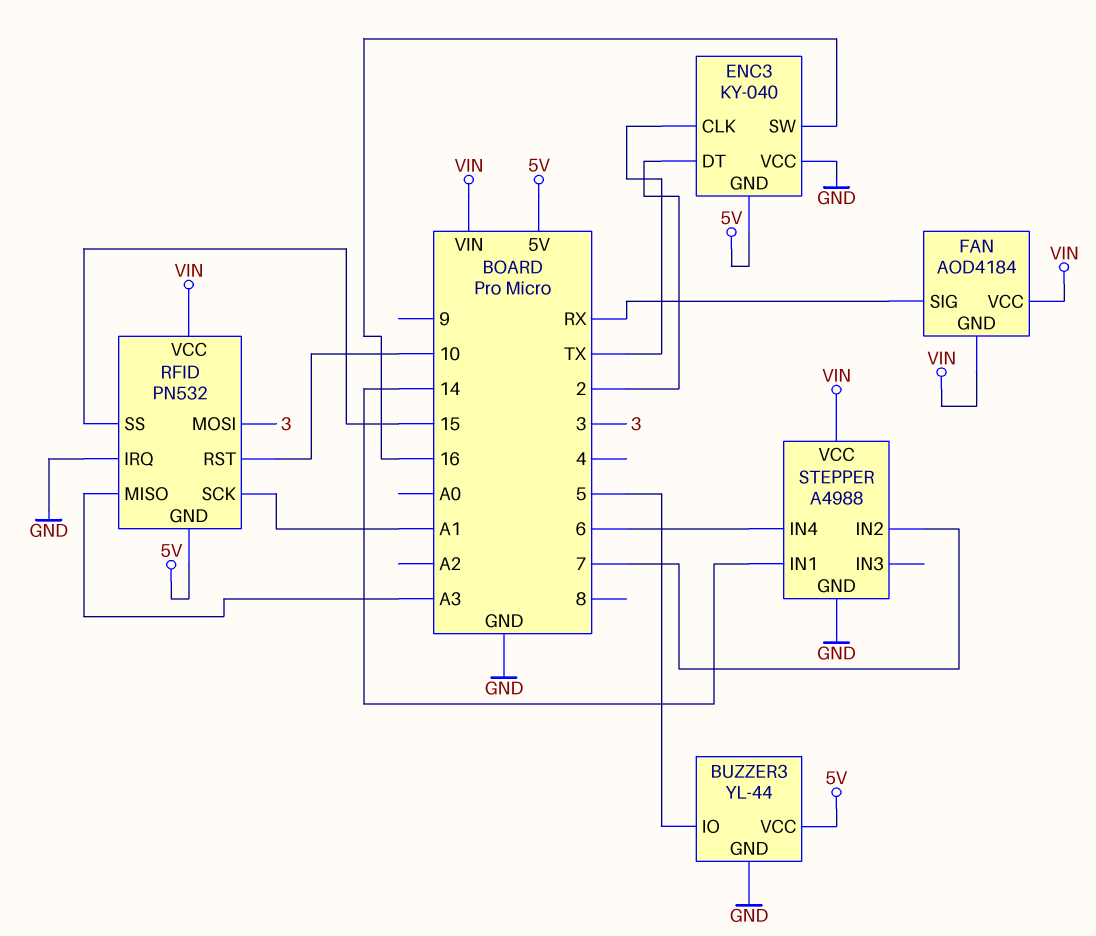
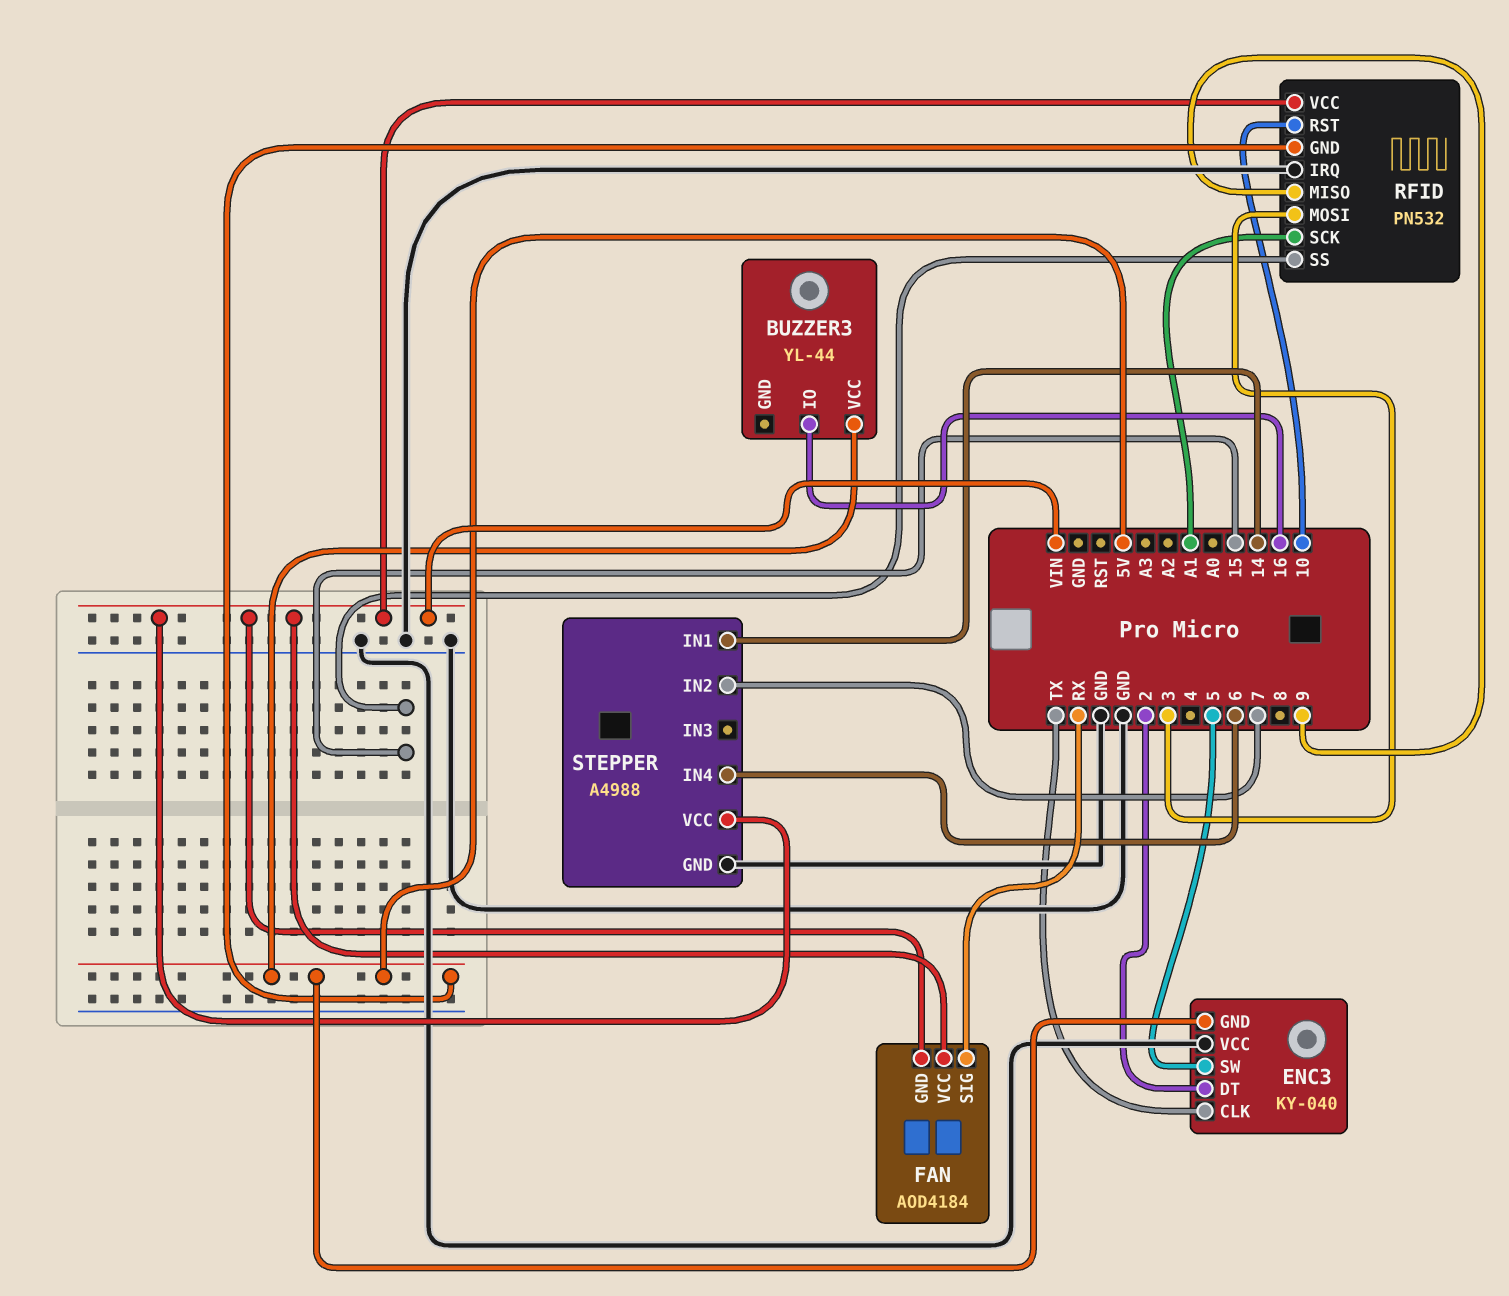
BUZZER3 pin GND: GND -> none
BUZZER3 pin IO: 5 -> 16
ENC3 pin SW: 16 -> 5
RFID pin MISO: A3 -> 9

